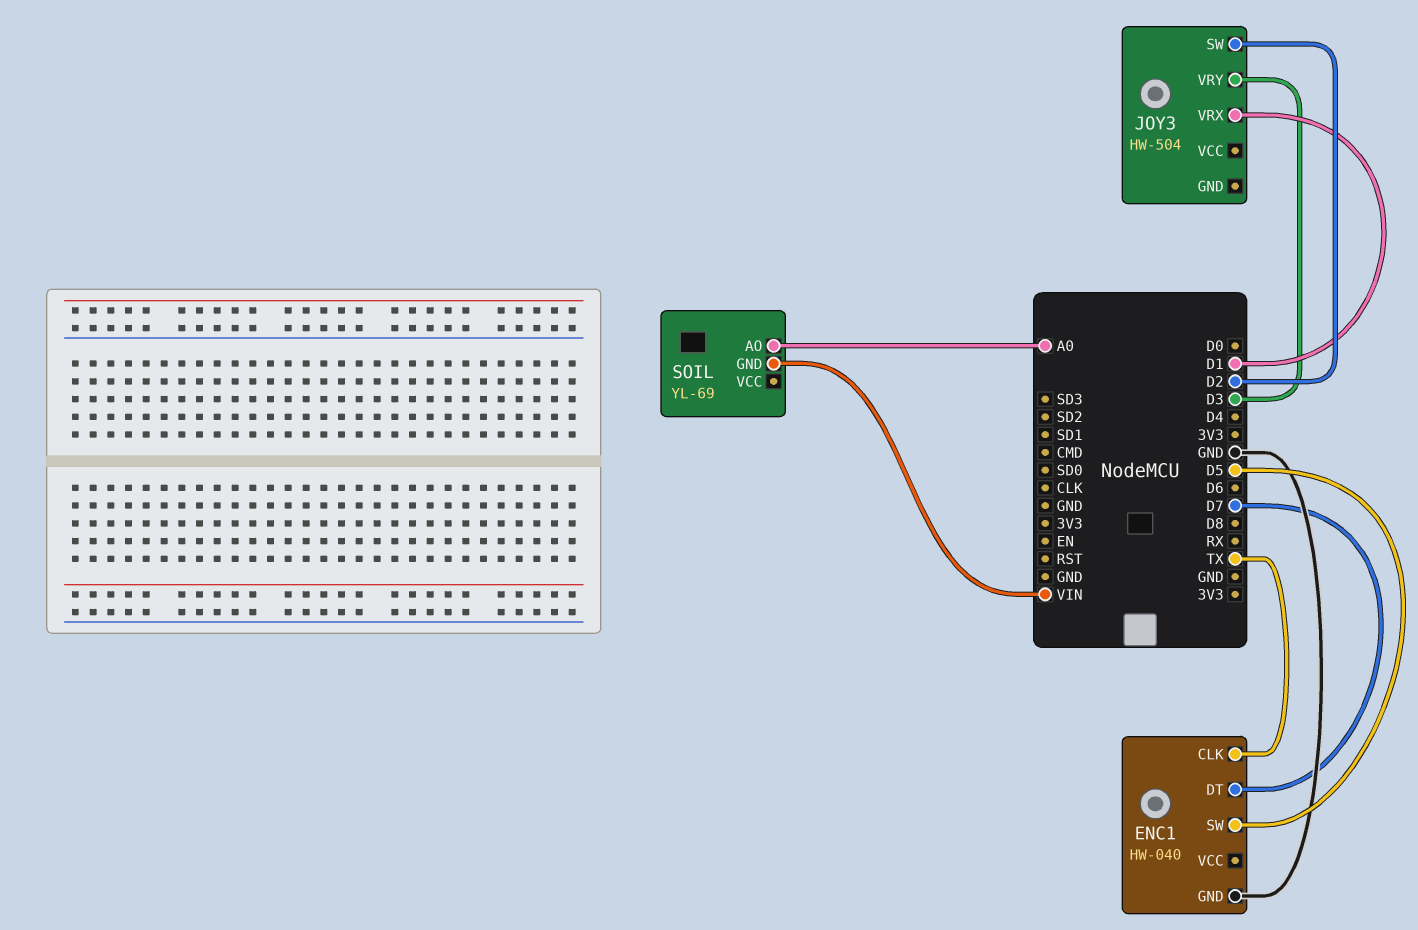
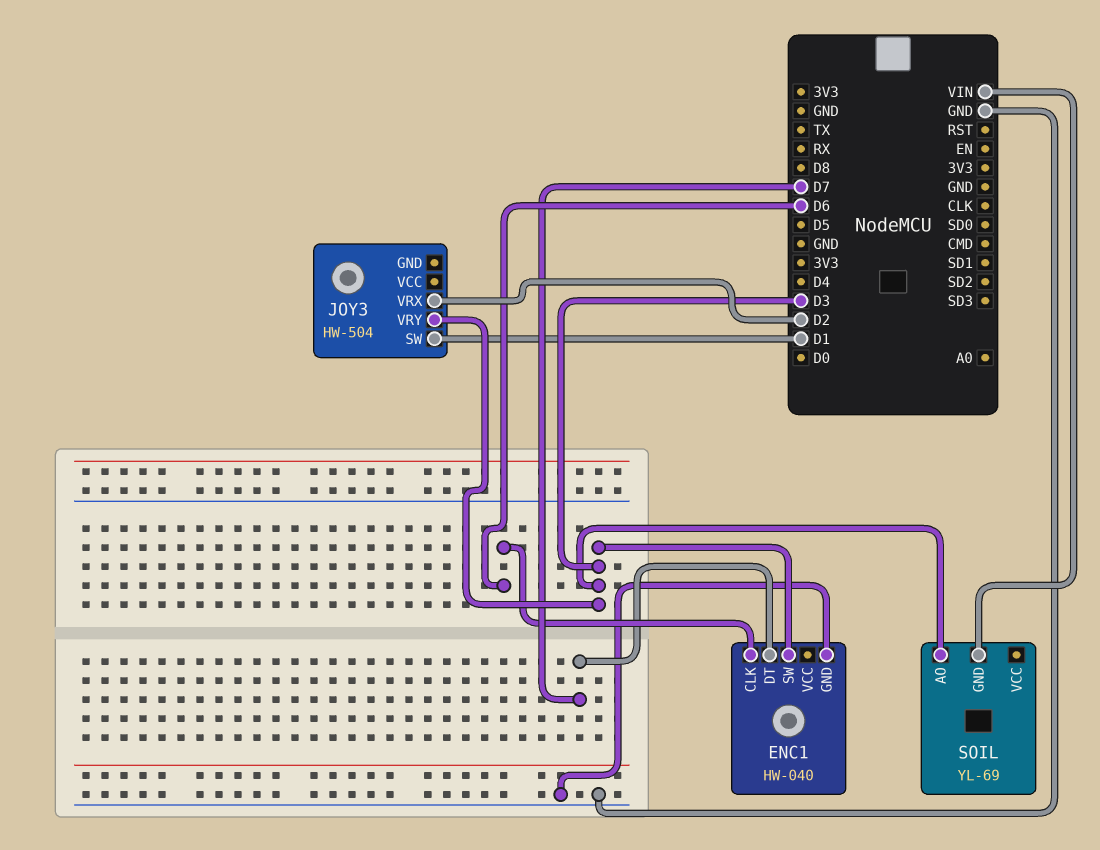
ENC1 pin CLK: TX -> D6
ENC1 pin SW: D5 -> D3
JOY3 pin SW: D2 -> D1
JOY3 pin VRX: D1 -> D2
SOIL pin AO: A0 -> D3

